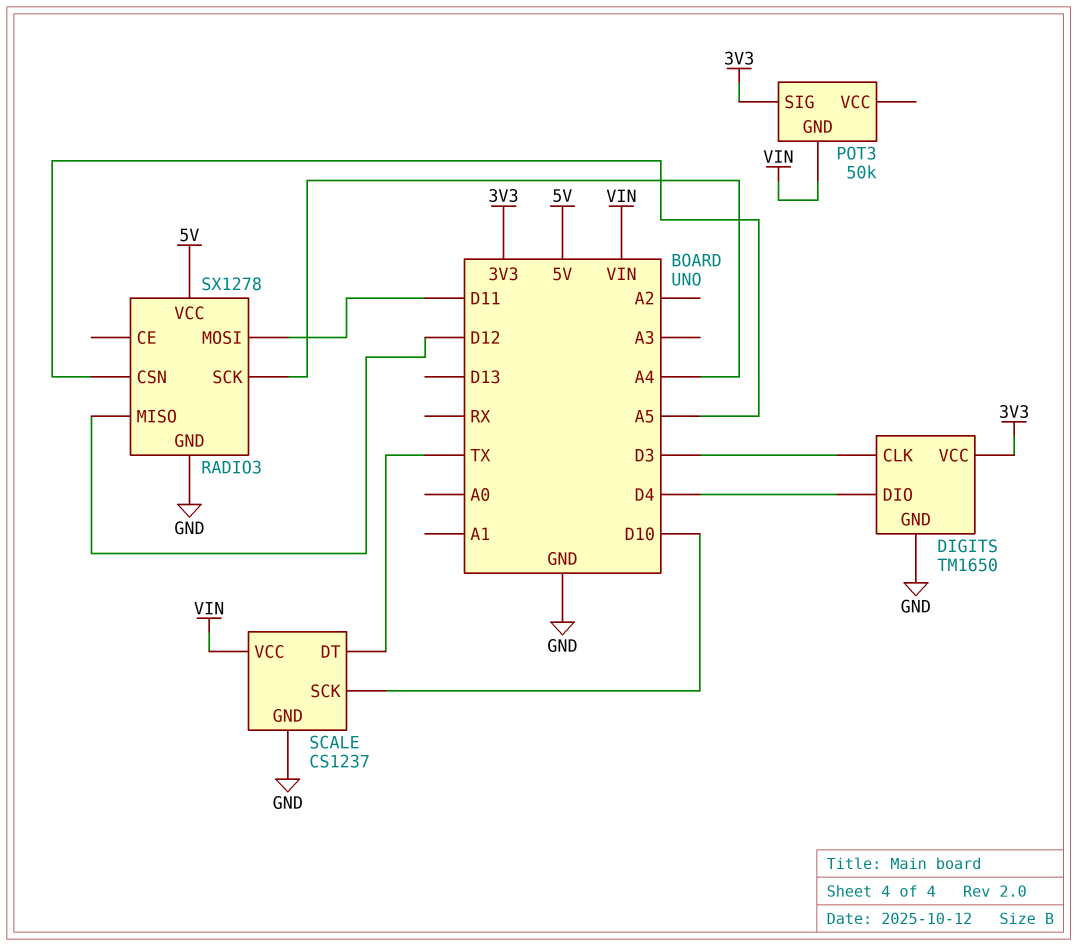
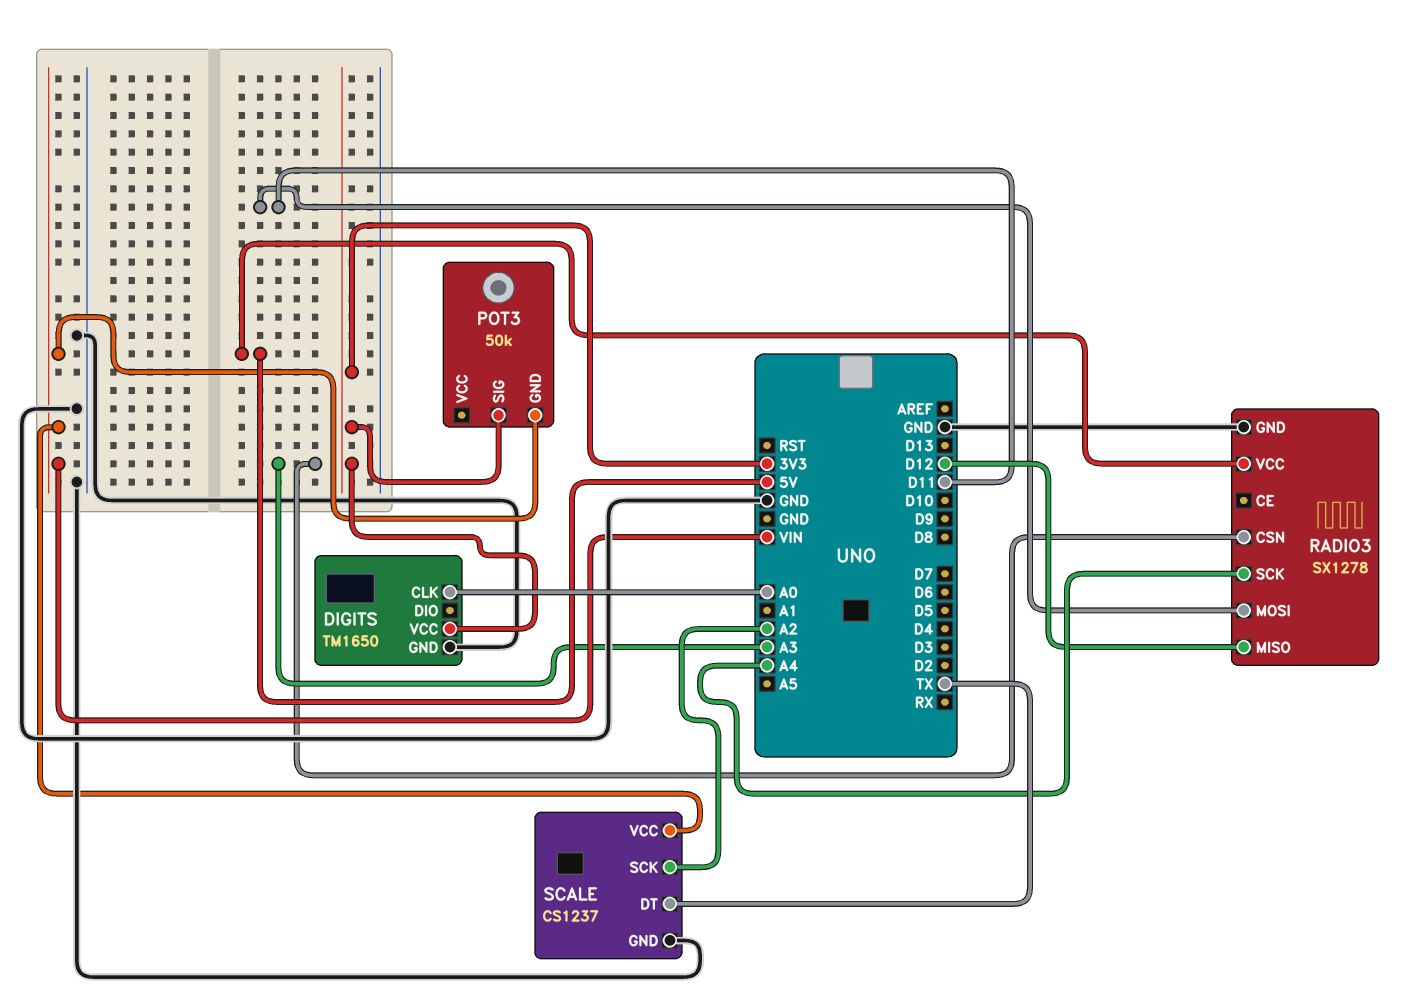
DIGITS pin CLK: D3 -> A0
DIGITS pin DIO: D4 -> none
RADIO3 pin CSN: A5 -> A3
SCALE pin SCK: D10 -> A2

